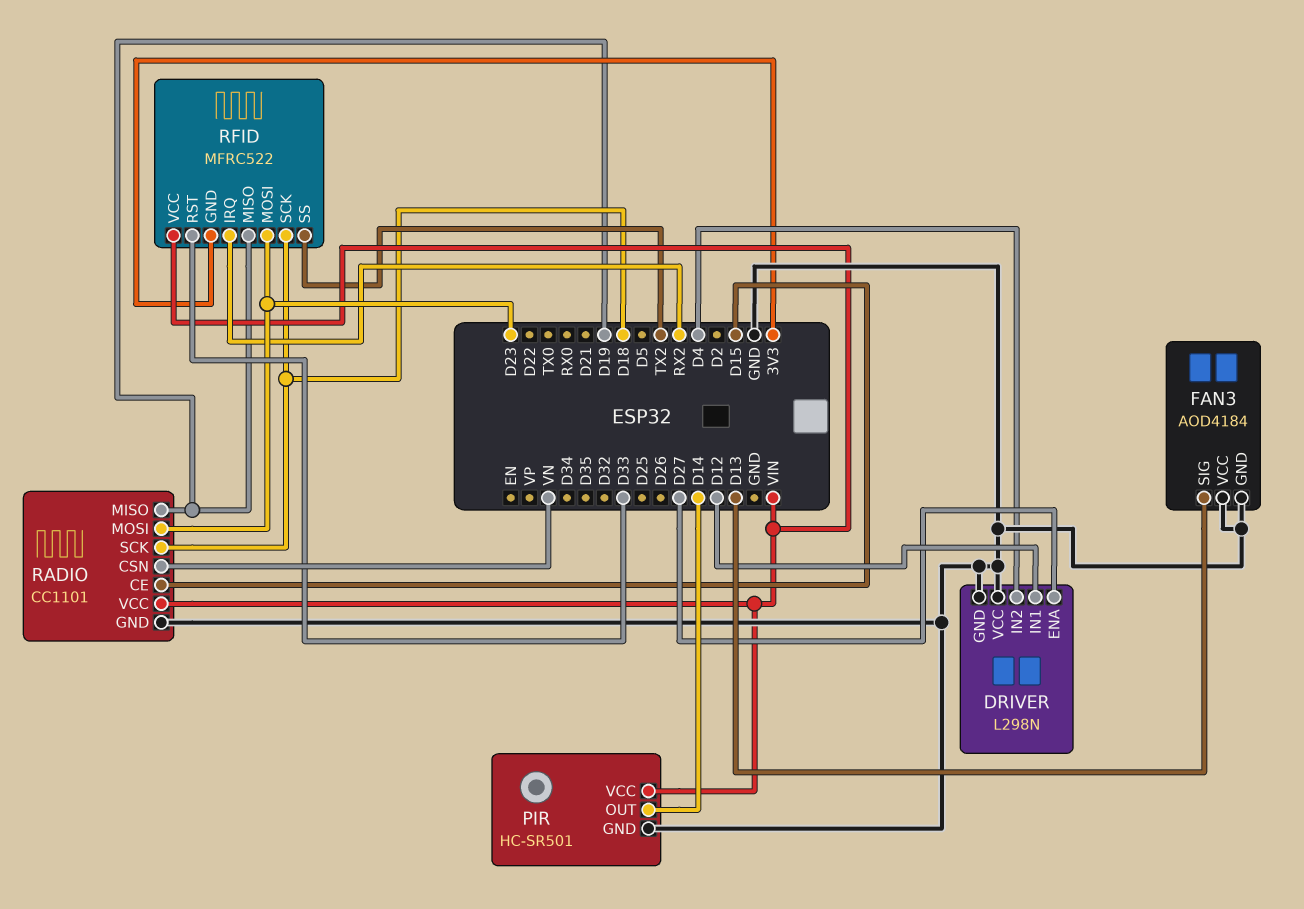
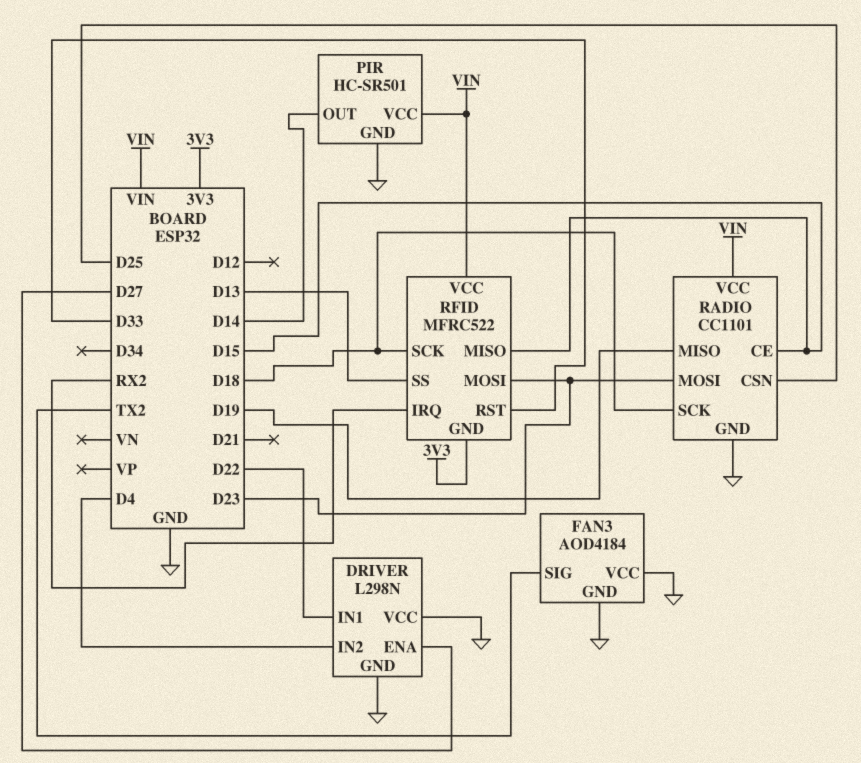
DRIVER pin IN1: D12 -> D22
FAN3 pin SIG: D13 -> TX2
RADIO pin CSN: VN -> D25
RFID pin MISO: D19 -> D15
RFID pin SS: TX2 -> D13

